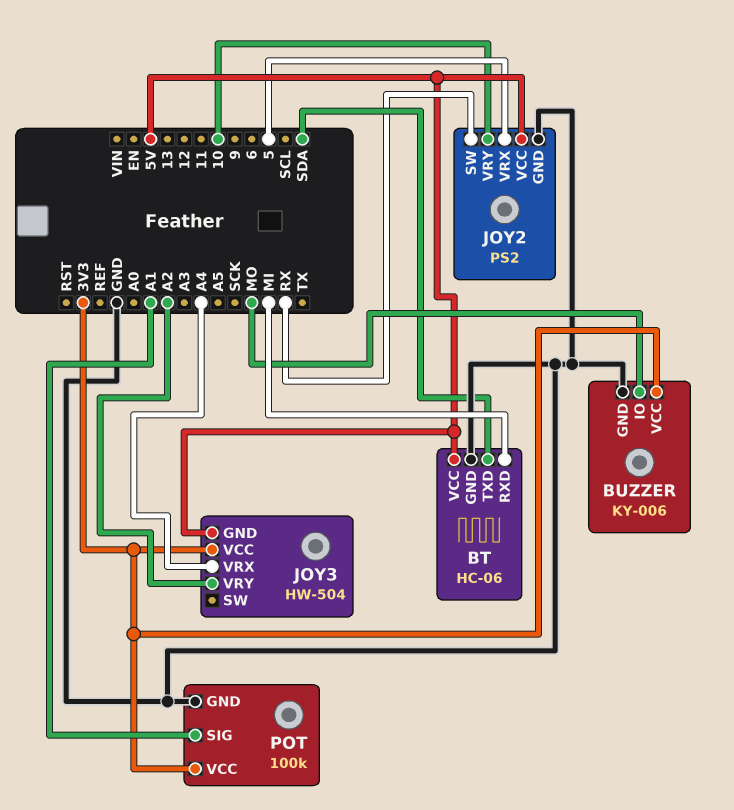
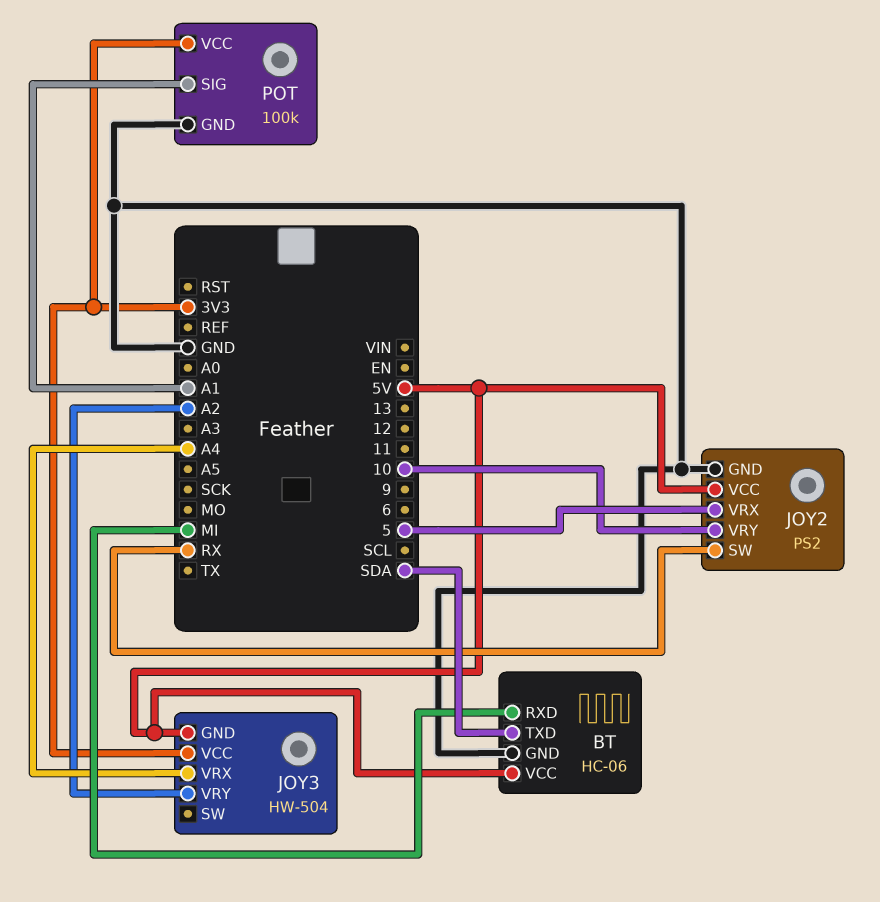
BUZZER: KY-006 -> none
BUZZER pin GND: GND -> none
BUZZER pin IO: MO -> none
BUZZER pin VCC: 3V3 -> none

